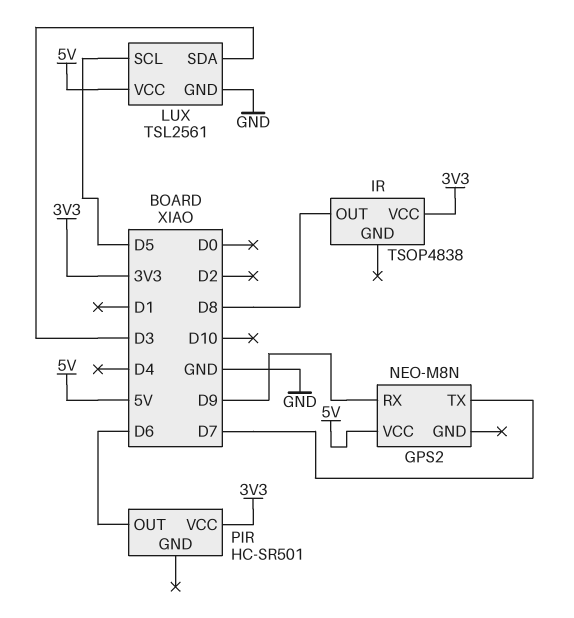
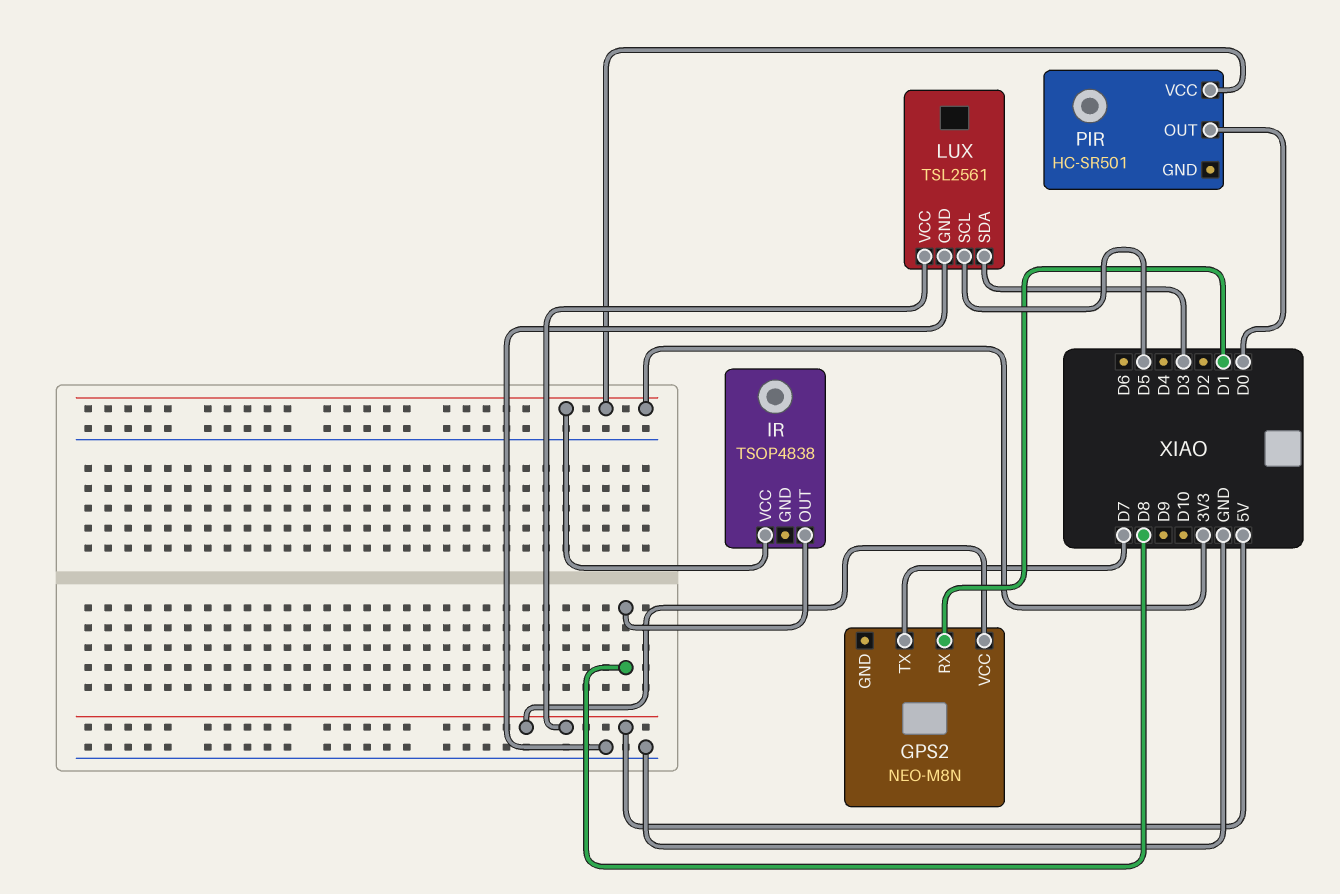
GPS2 pin RX: D9 -> D1
PIR pin OUT: D6 -> D0

